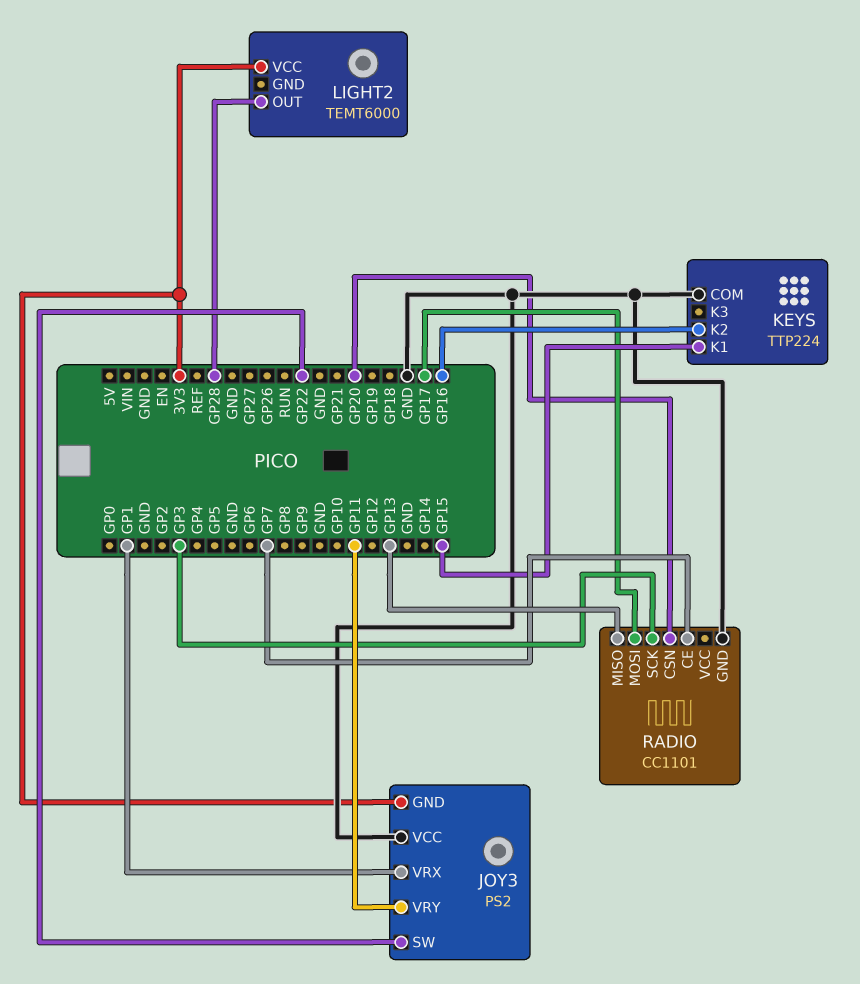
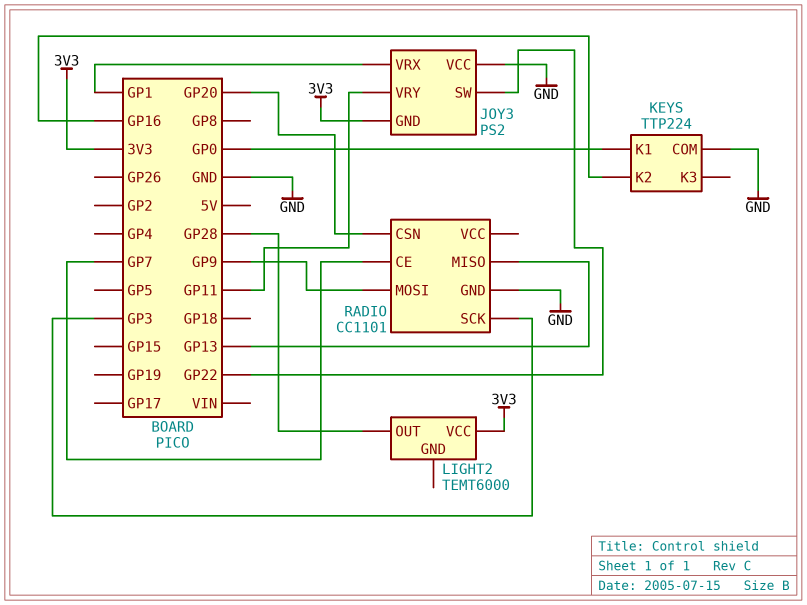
KEYS pin K1: GP15 -> GP0
RADIO pin MOSI: GP17 -> GP9

